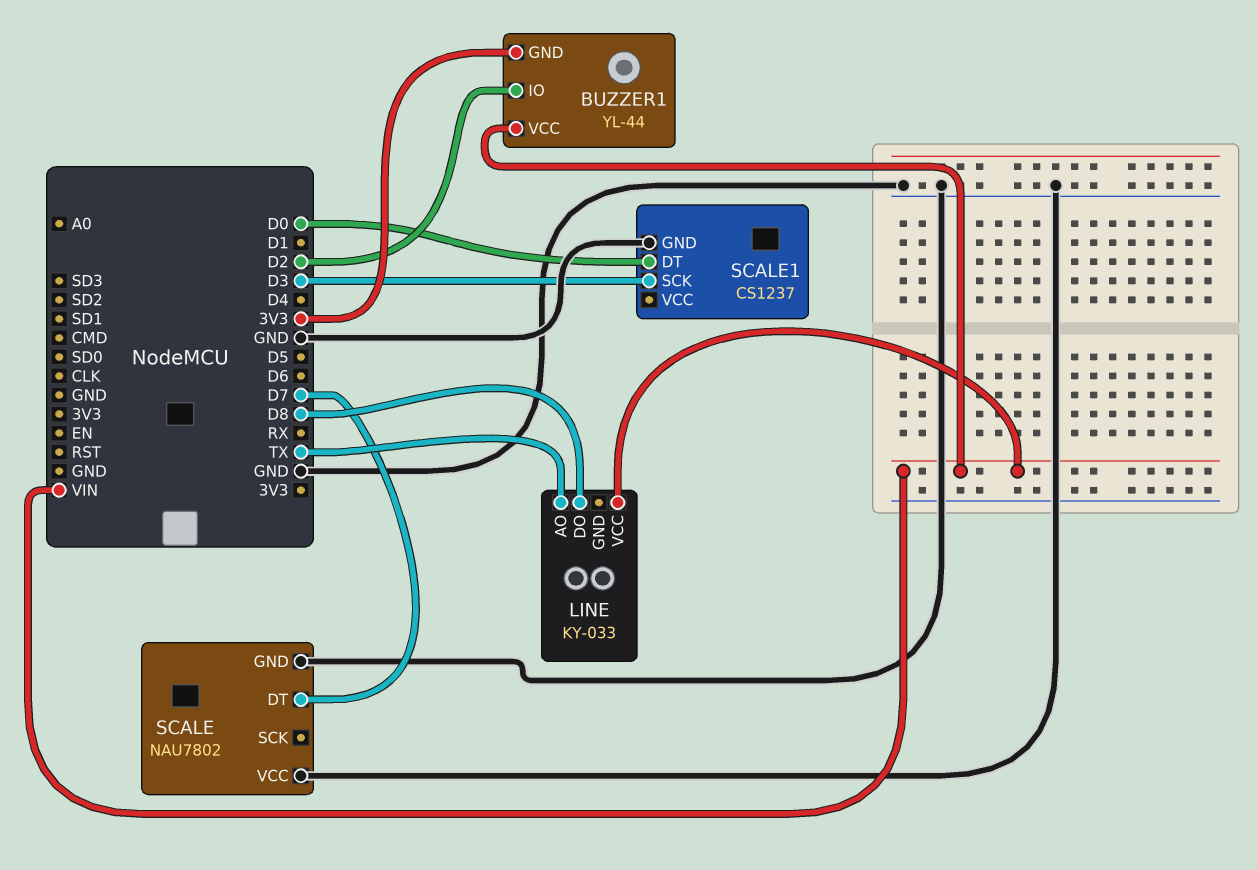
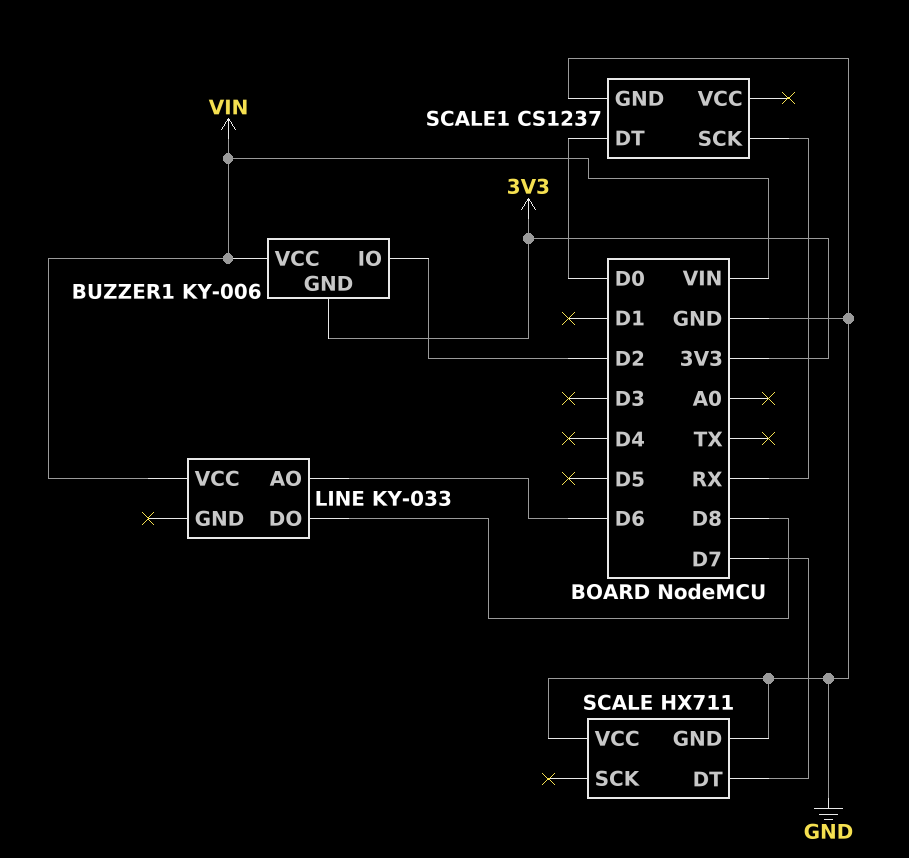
BUZZER1: YL-44 -> KY-006
LINE pin AO: TX -> D6
SCALE: NAU7802 -> HX711
SCALE1 pin SCK: D3 -> RX

